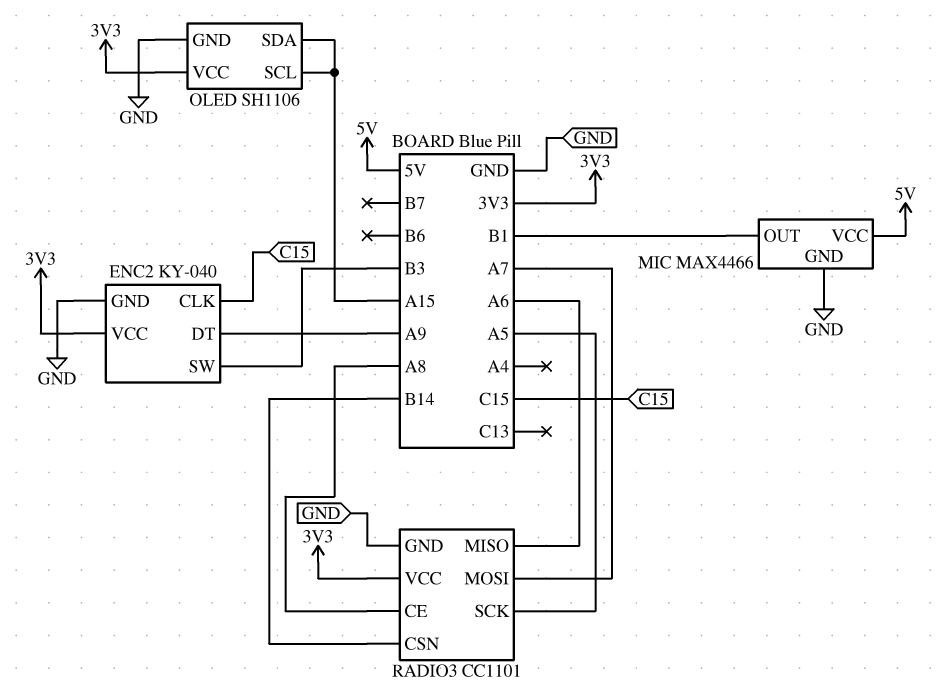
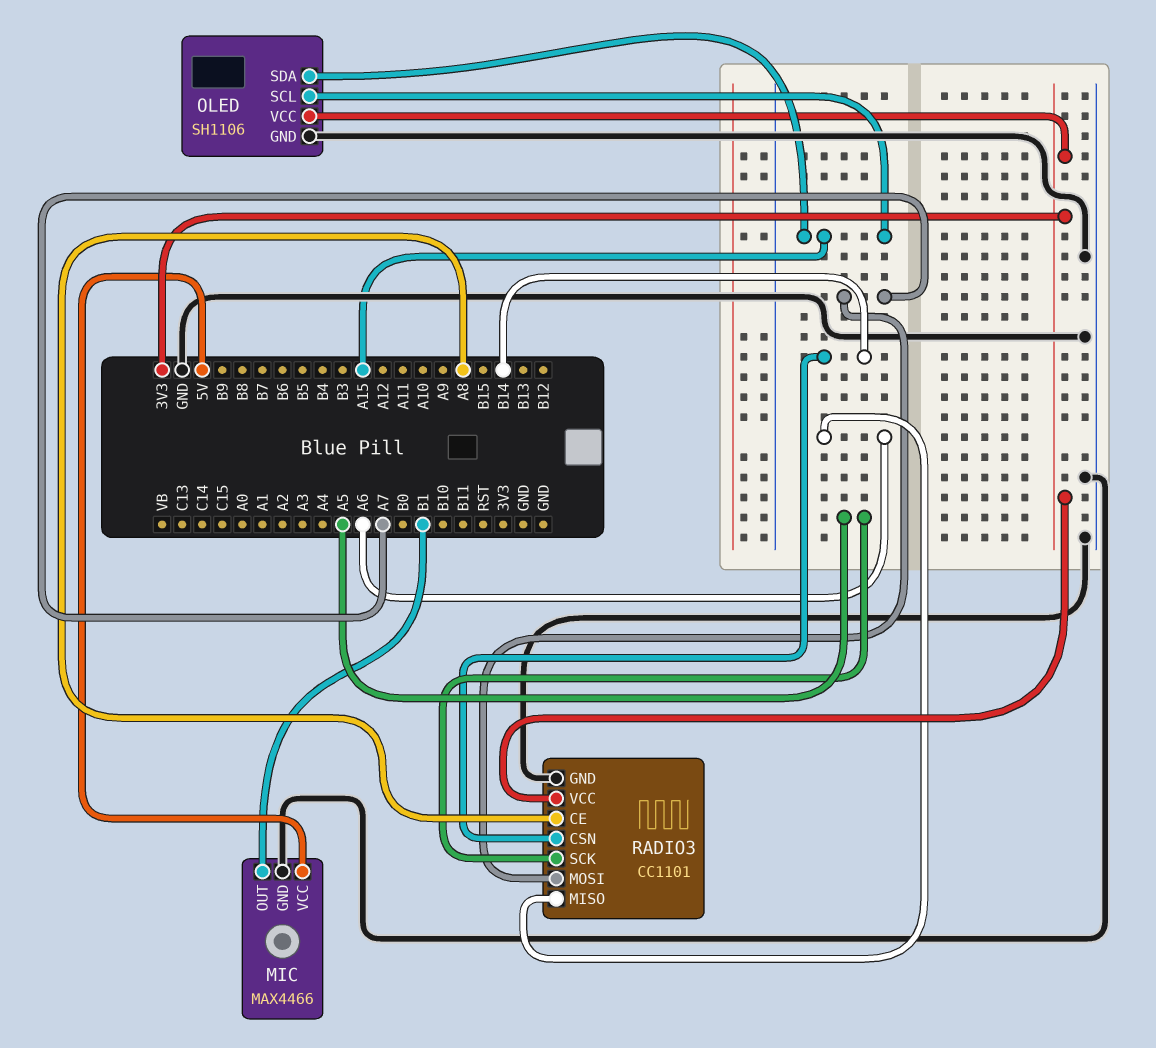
ENC2: KY-040 -> none
ENC2 pin CLK: C15 -> none
ENC2 pin DT: A9 -> none
ENC2 pin GND: GND -> none
ENC2 pin SW: B3 -> none
ENC2 pin VCC: 3V3 -> none

